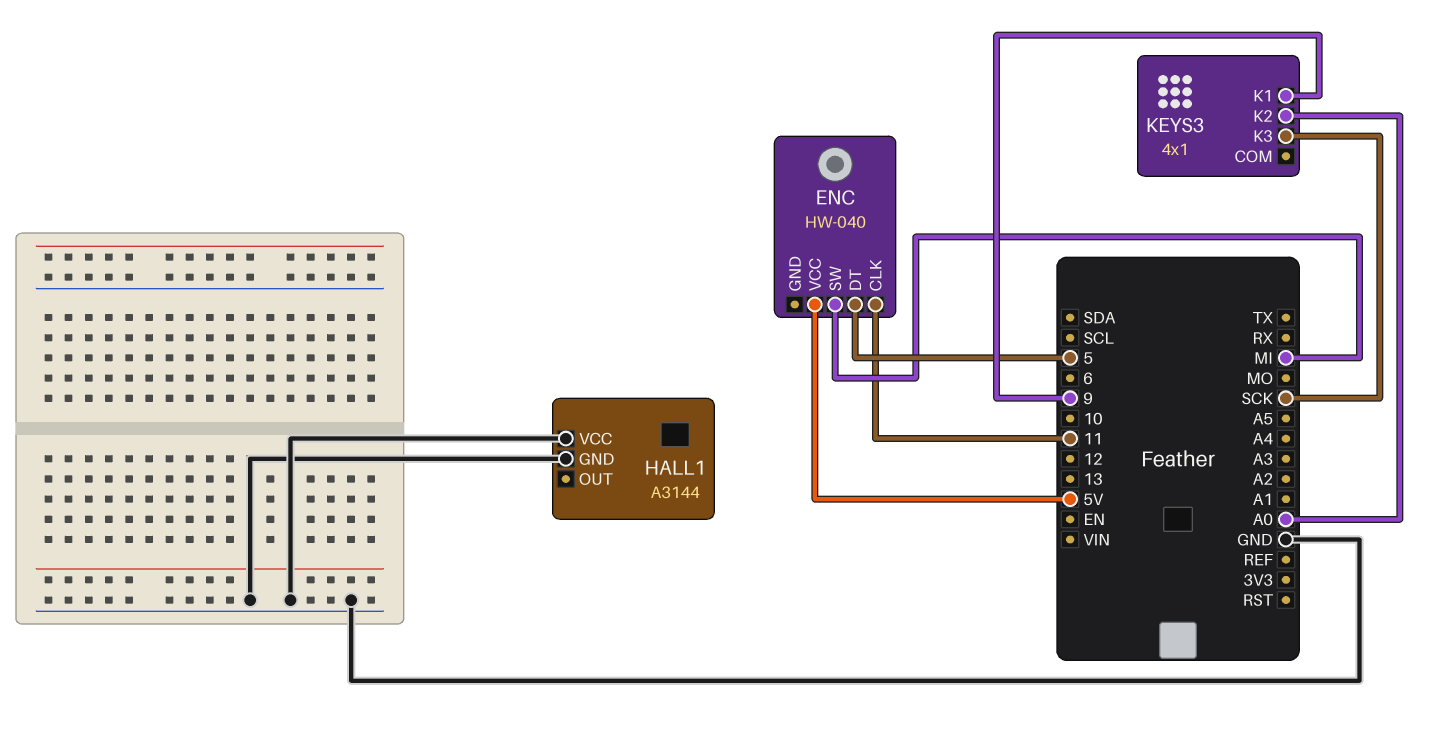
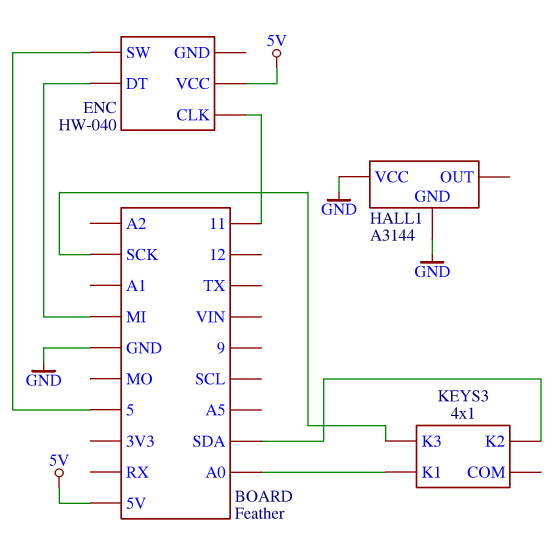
ENC pin DT: 5 -> MI
ENC pin SW: MI -> 5
KEYS3 pin K1: 9 -> A0
KEYS3 pin K2: A0 -> SDA

